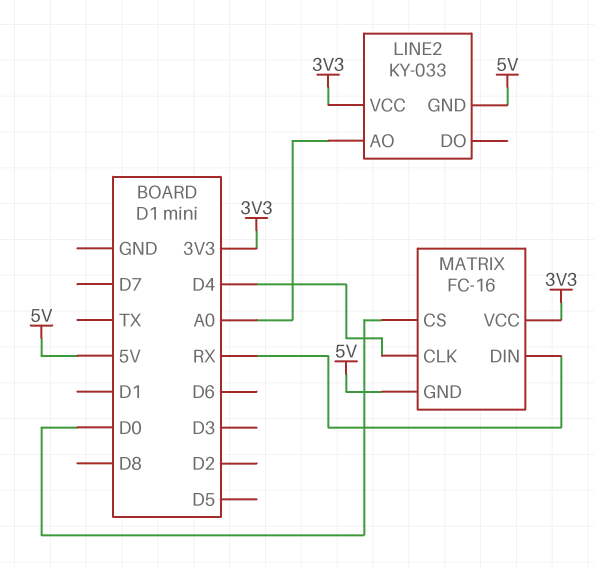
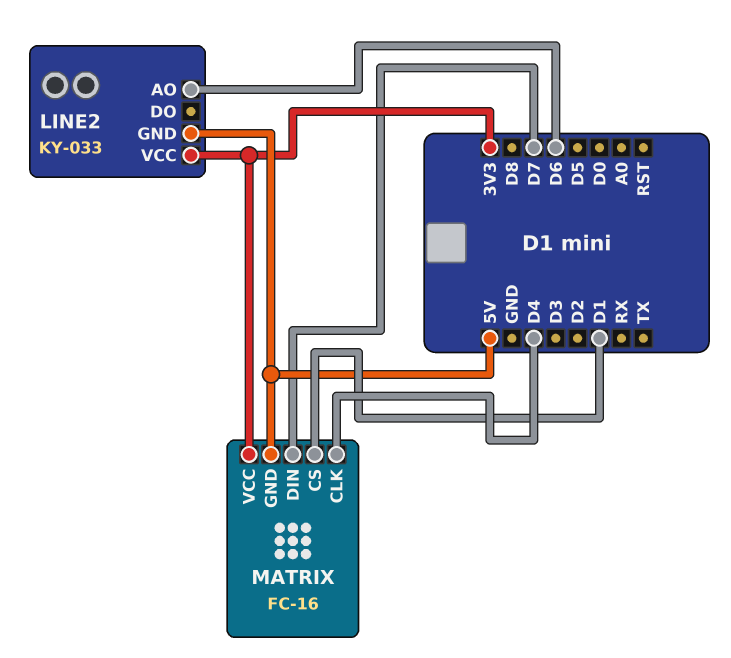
LINE2 pin AO: A0 -> D6
MATRIX pin CS: D0 -> D1
MATRIX pin DIN: RX -> D7

